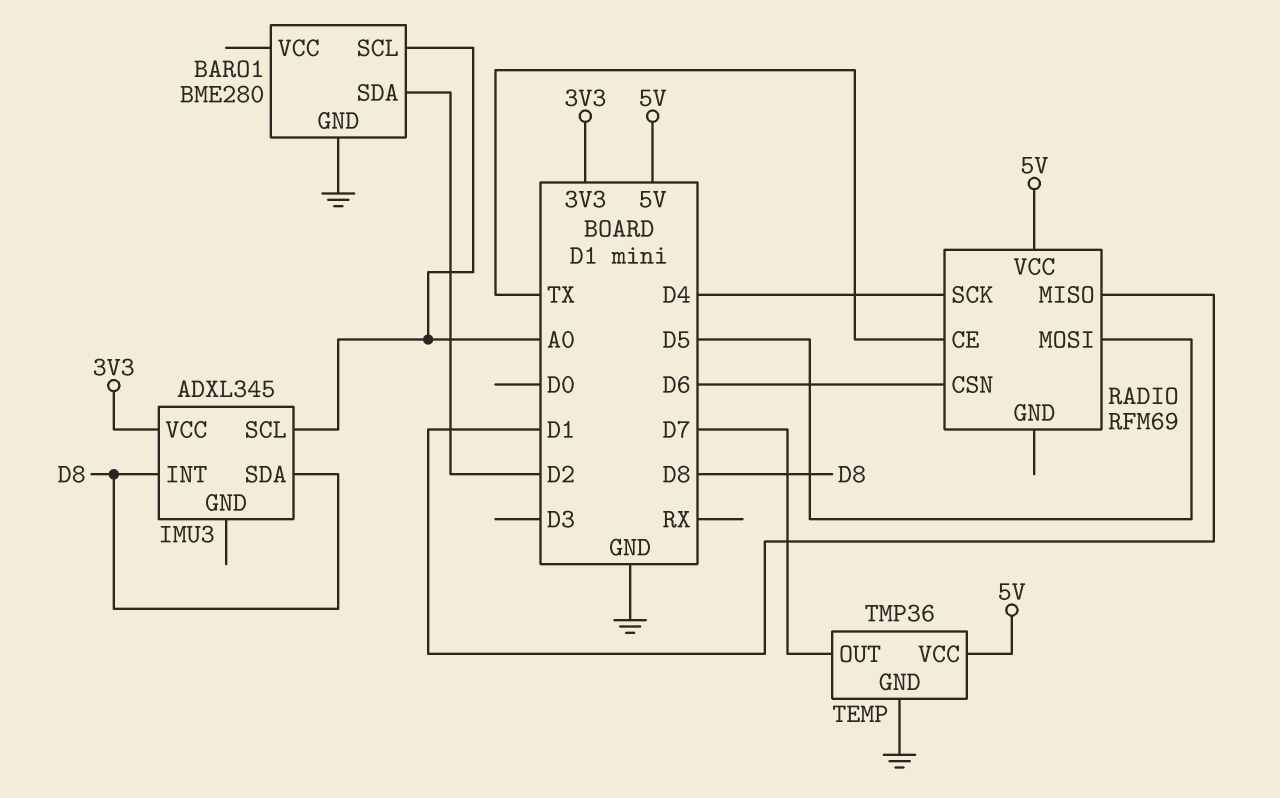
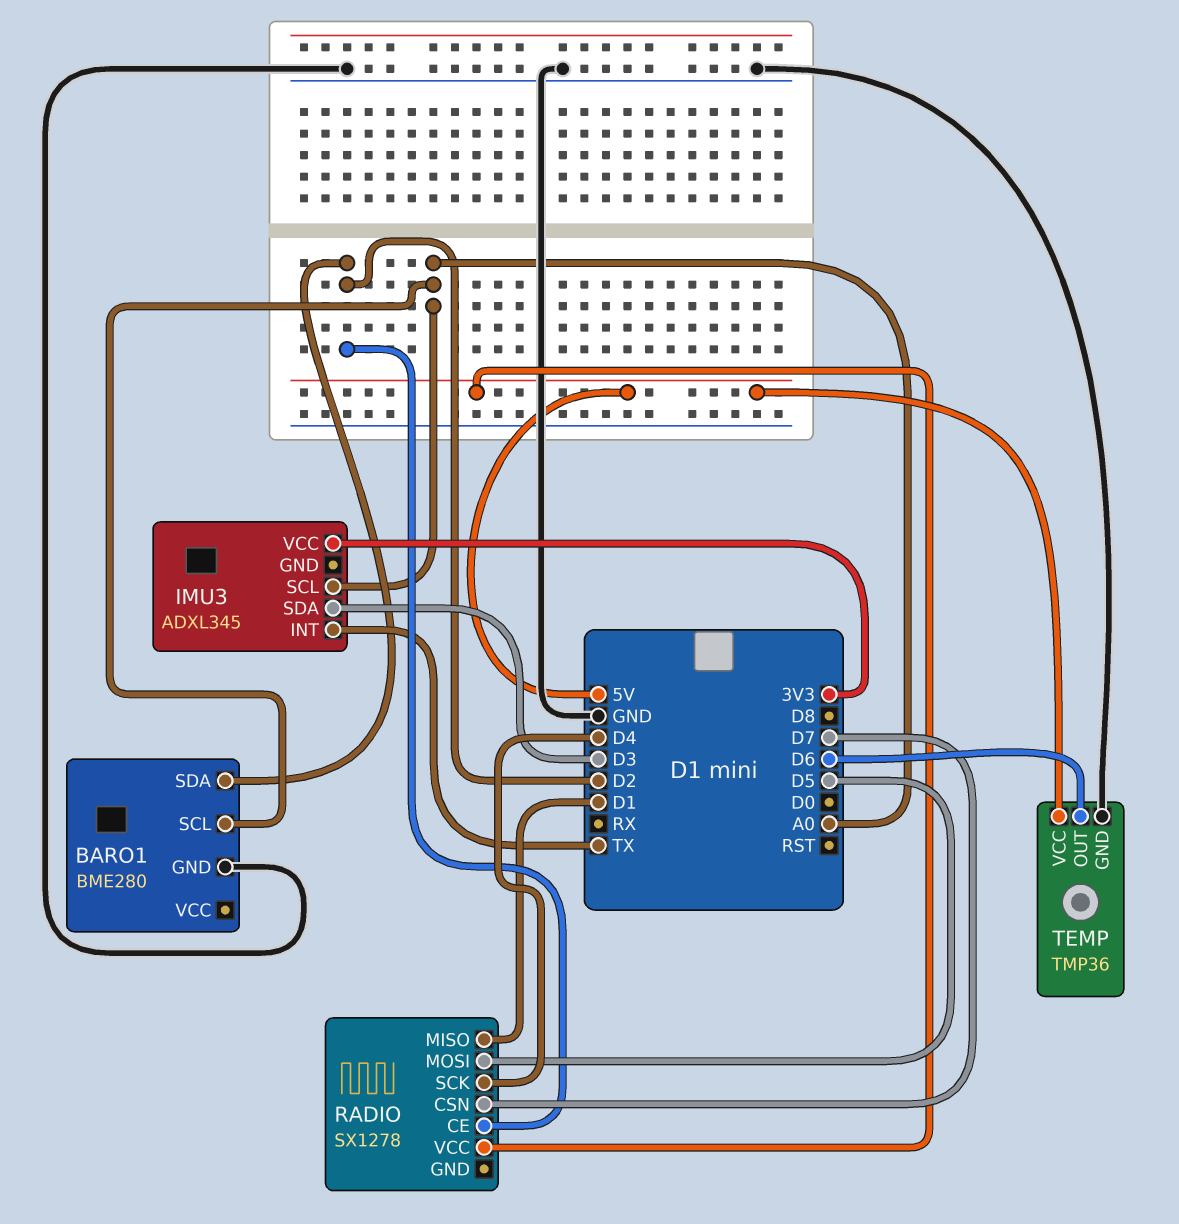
IMU3 pin INT: D8 -> TX
IMU3 pin SDA: D8 -> D3
RADIO: RFM69 -> SX1278
RADIO pin CE: TX -> D2
RADIO pin CSN: D6 -> D7
TEMP pin OUT: D7 -> D6

